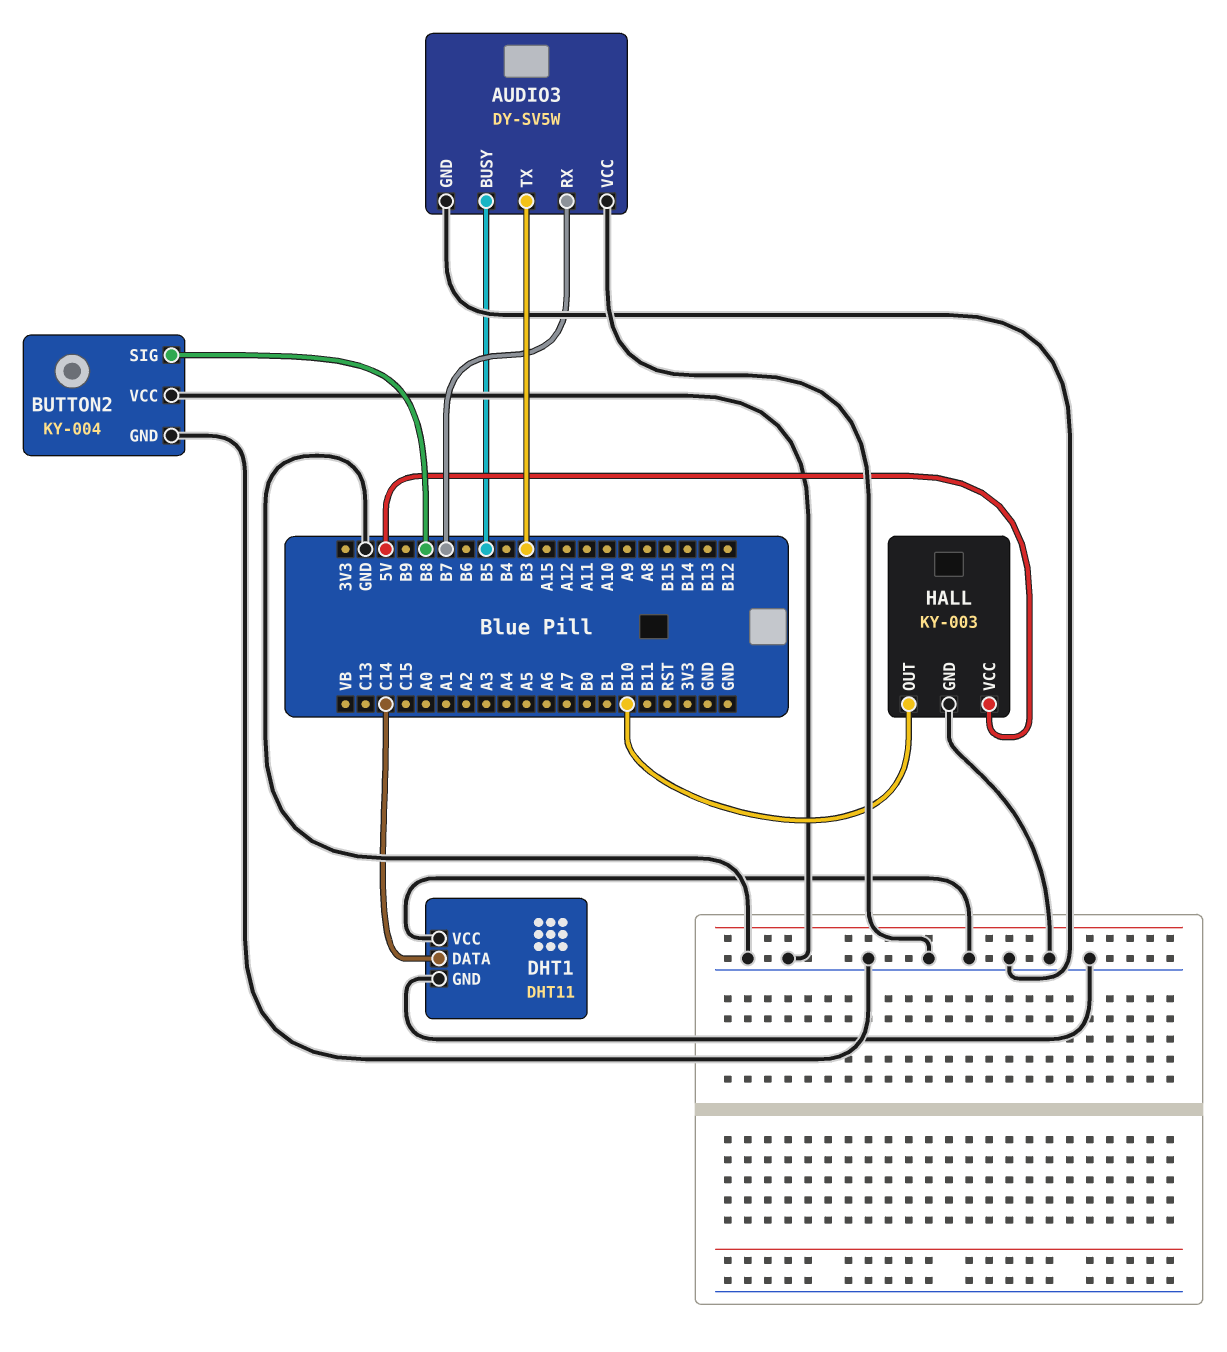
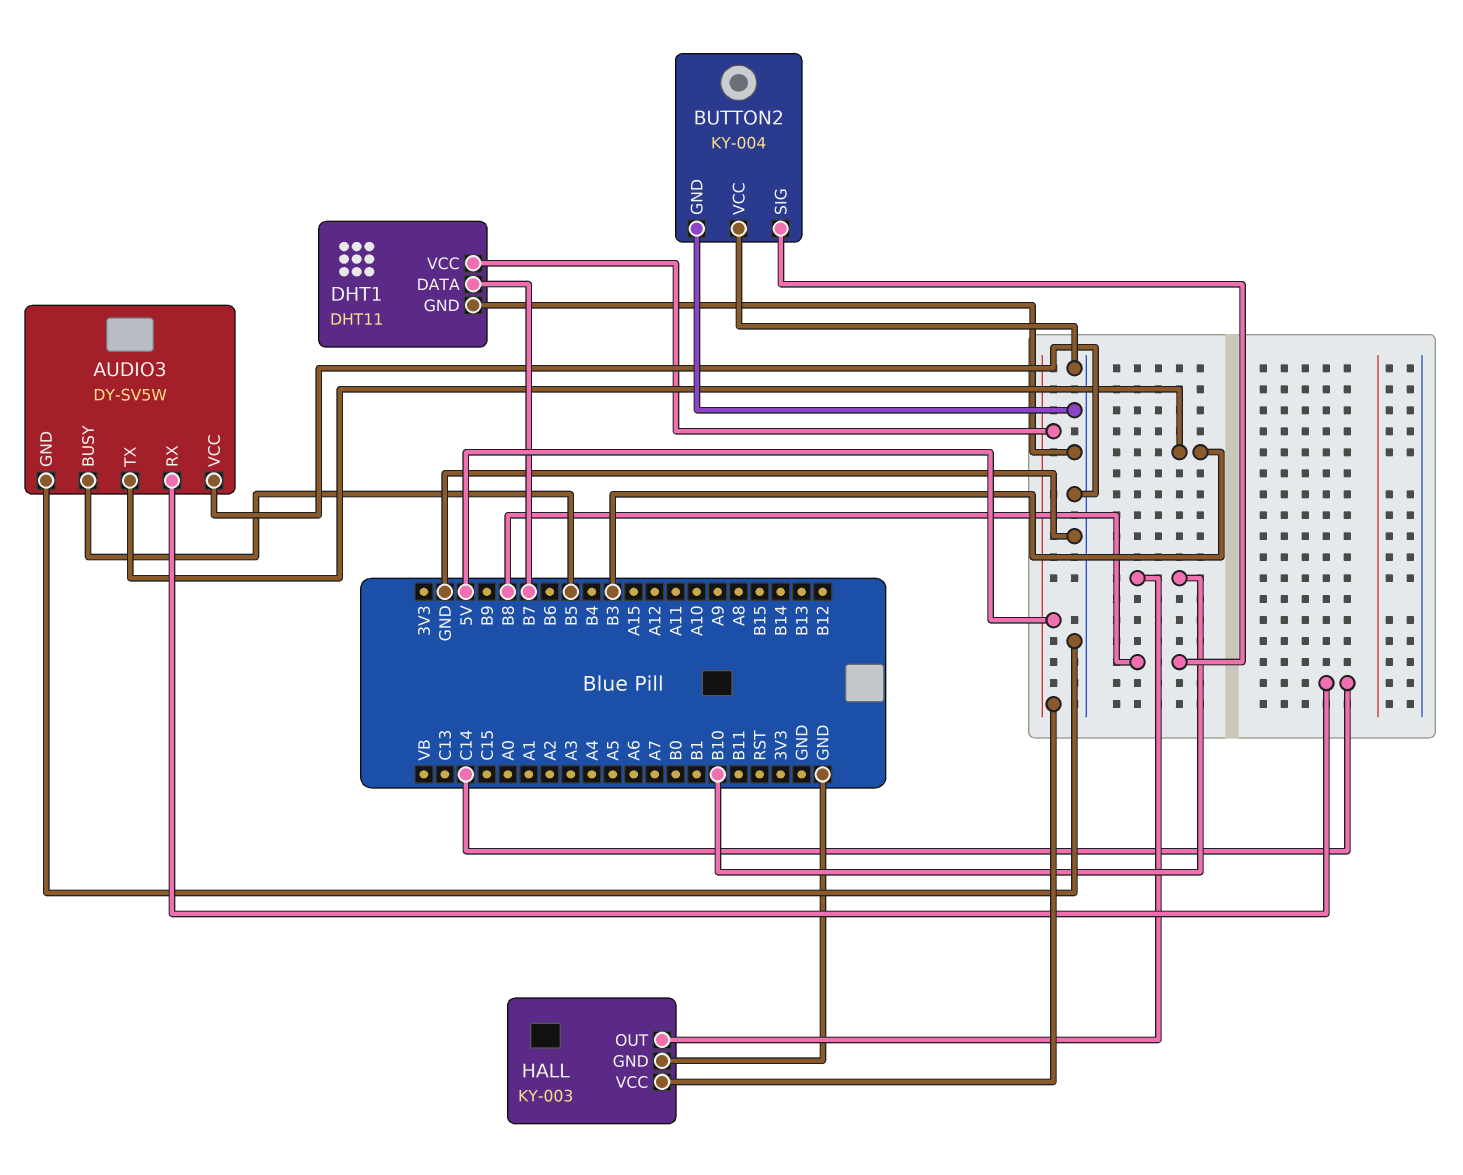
AUDIO3 pin RX: B7 -> C14
DHT1 pin DATA: C14 -> B7
DHT1 pin VCC: GND -> 5V

